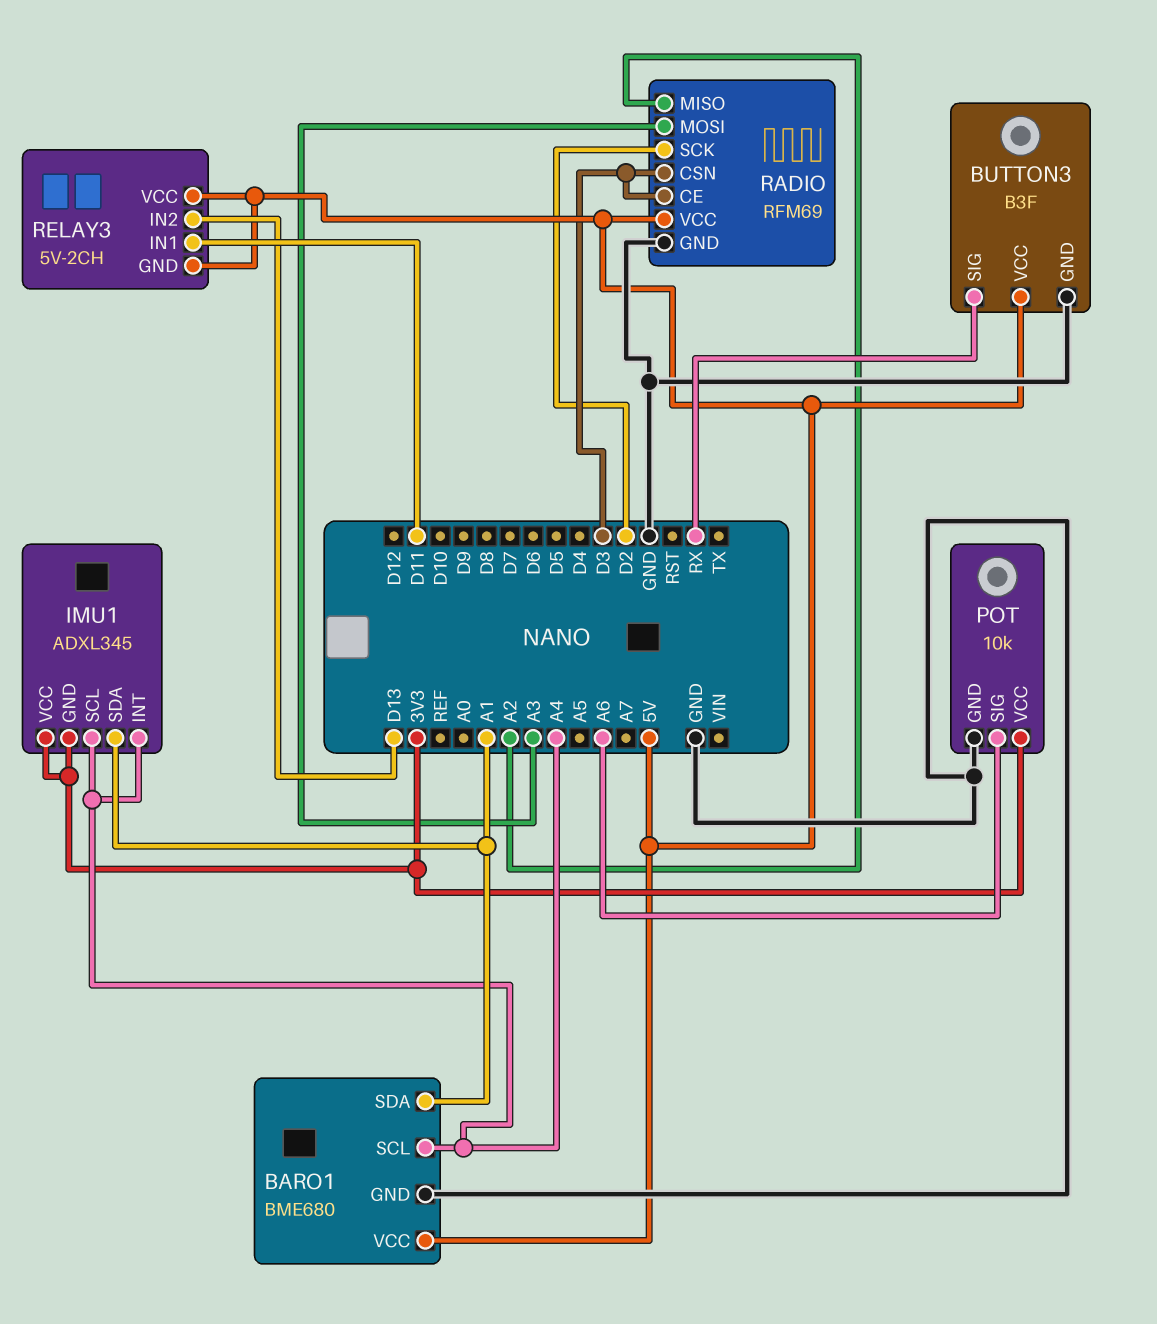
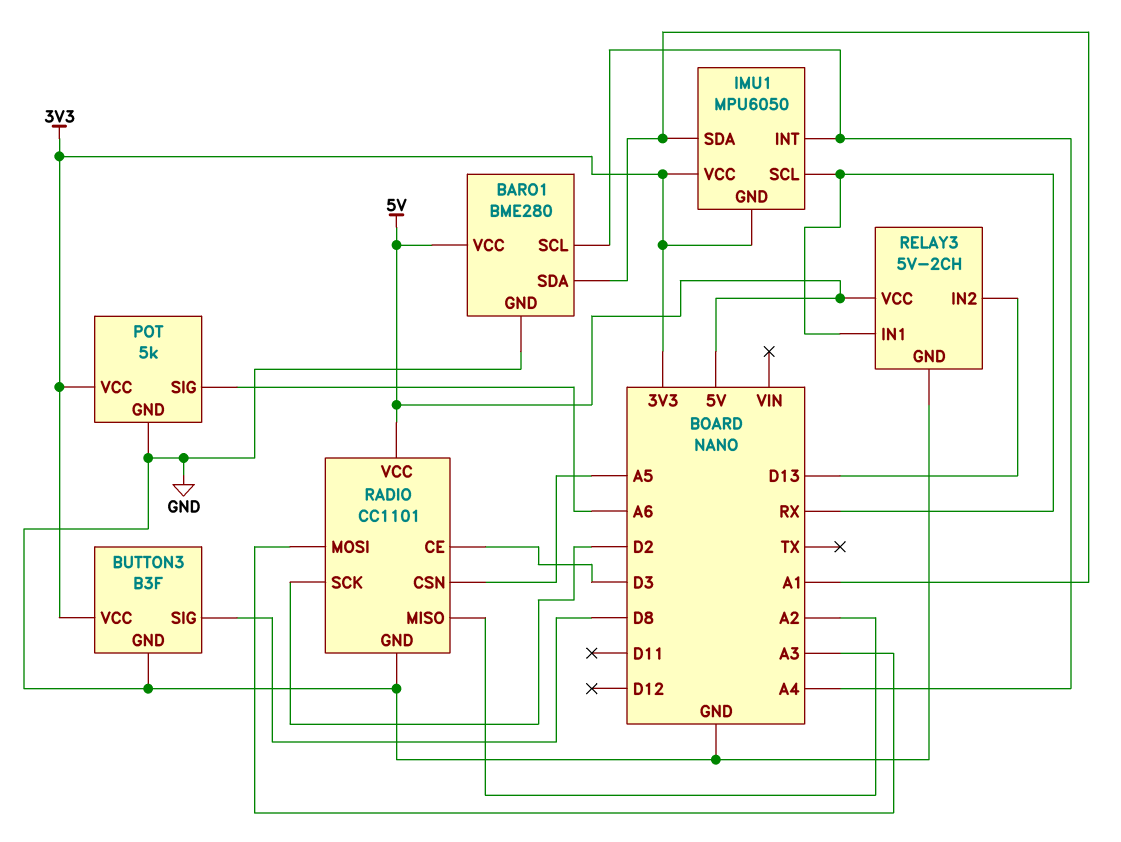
BARO1: BME680 -> BME280
BUTTON3 pin SIG: RX -> D8
BUTTON3 pin VCC: 5V -> 3V3
IMU1: ADXL345 -> MPU6050
IMU1 pin SCL: A4 -> RX
POT: 10k -> 5k
RADIO: RFM69 -> CC1101
RADIO pin CSN: D3 -> A5
RELAY3 pin GND: 5V -> GND
RELAY3 pin IN1: D11 -> RX

